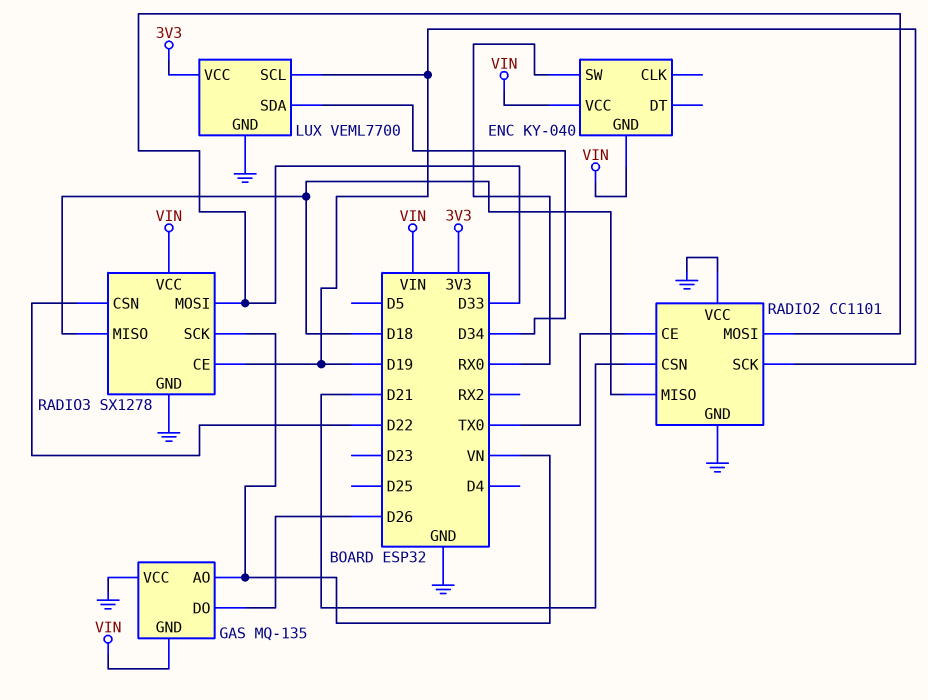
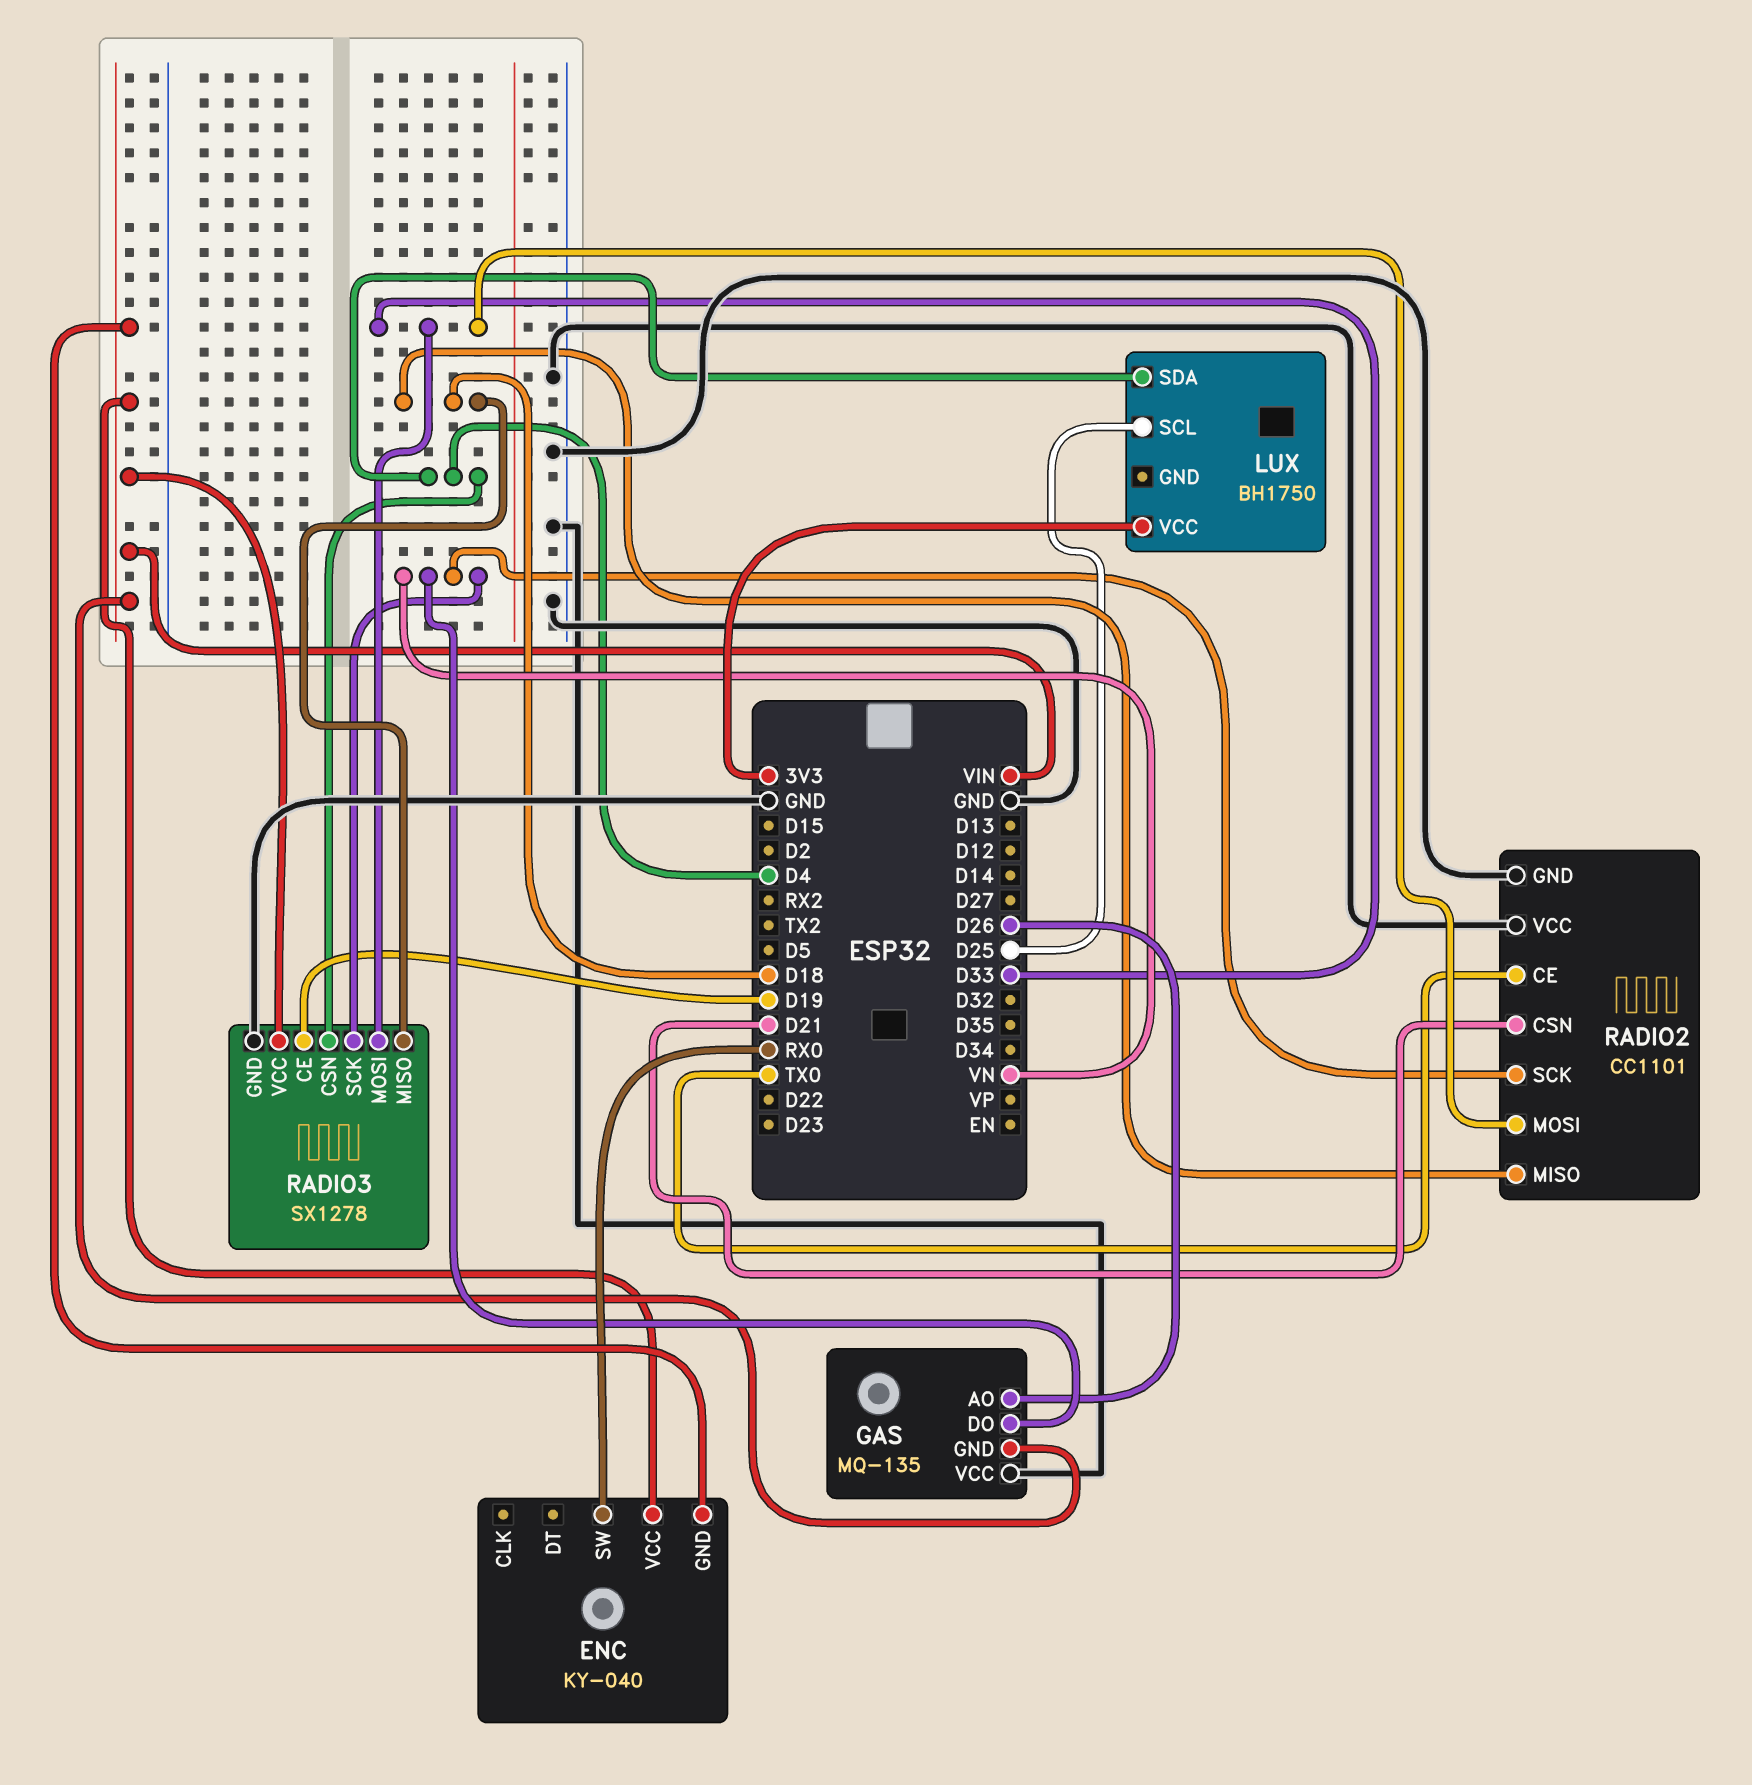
GAS pin AO: VN -> D26
GAS pin DO: D26 -> VN
LUX: VEML7700 -> BH1750
LUX pin GND: GND -> none
LUX pin SCL: D19 -> D25
LUX pin SDA: D34 -> D4
RADIO2 pin SCK: D19 -> VN
RADIO3 pin CSN: D22 -> D4

